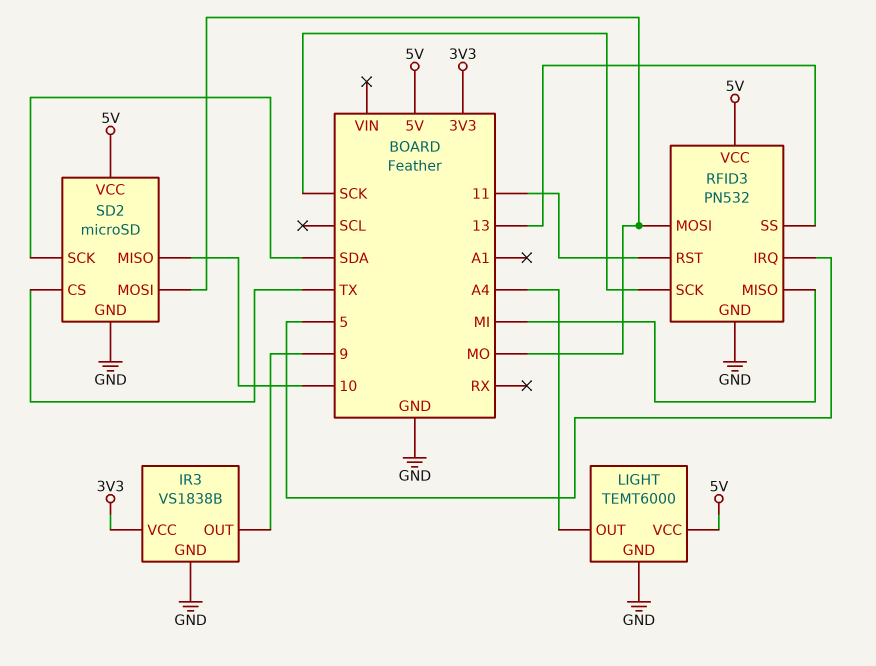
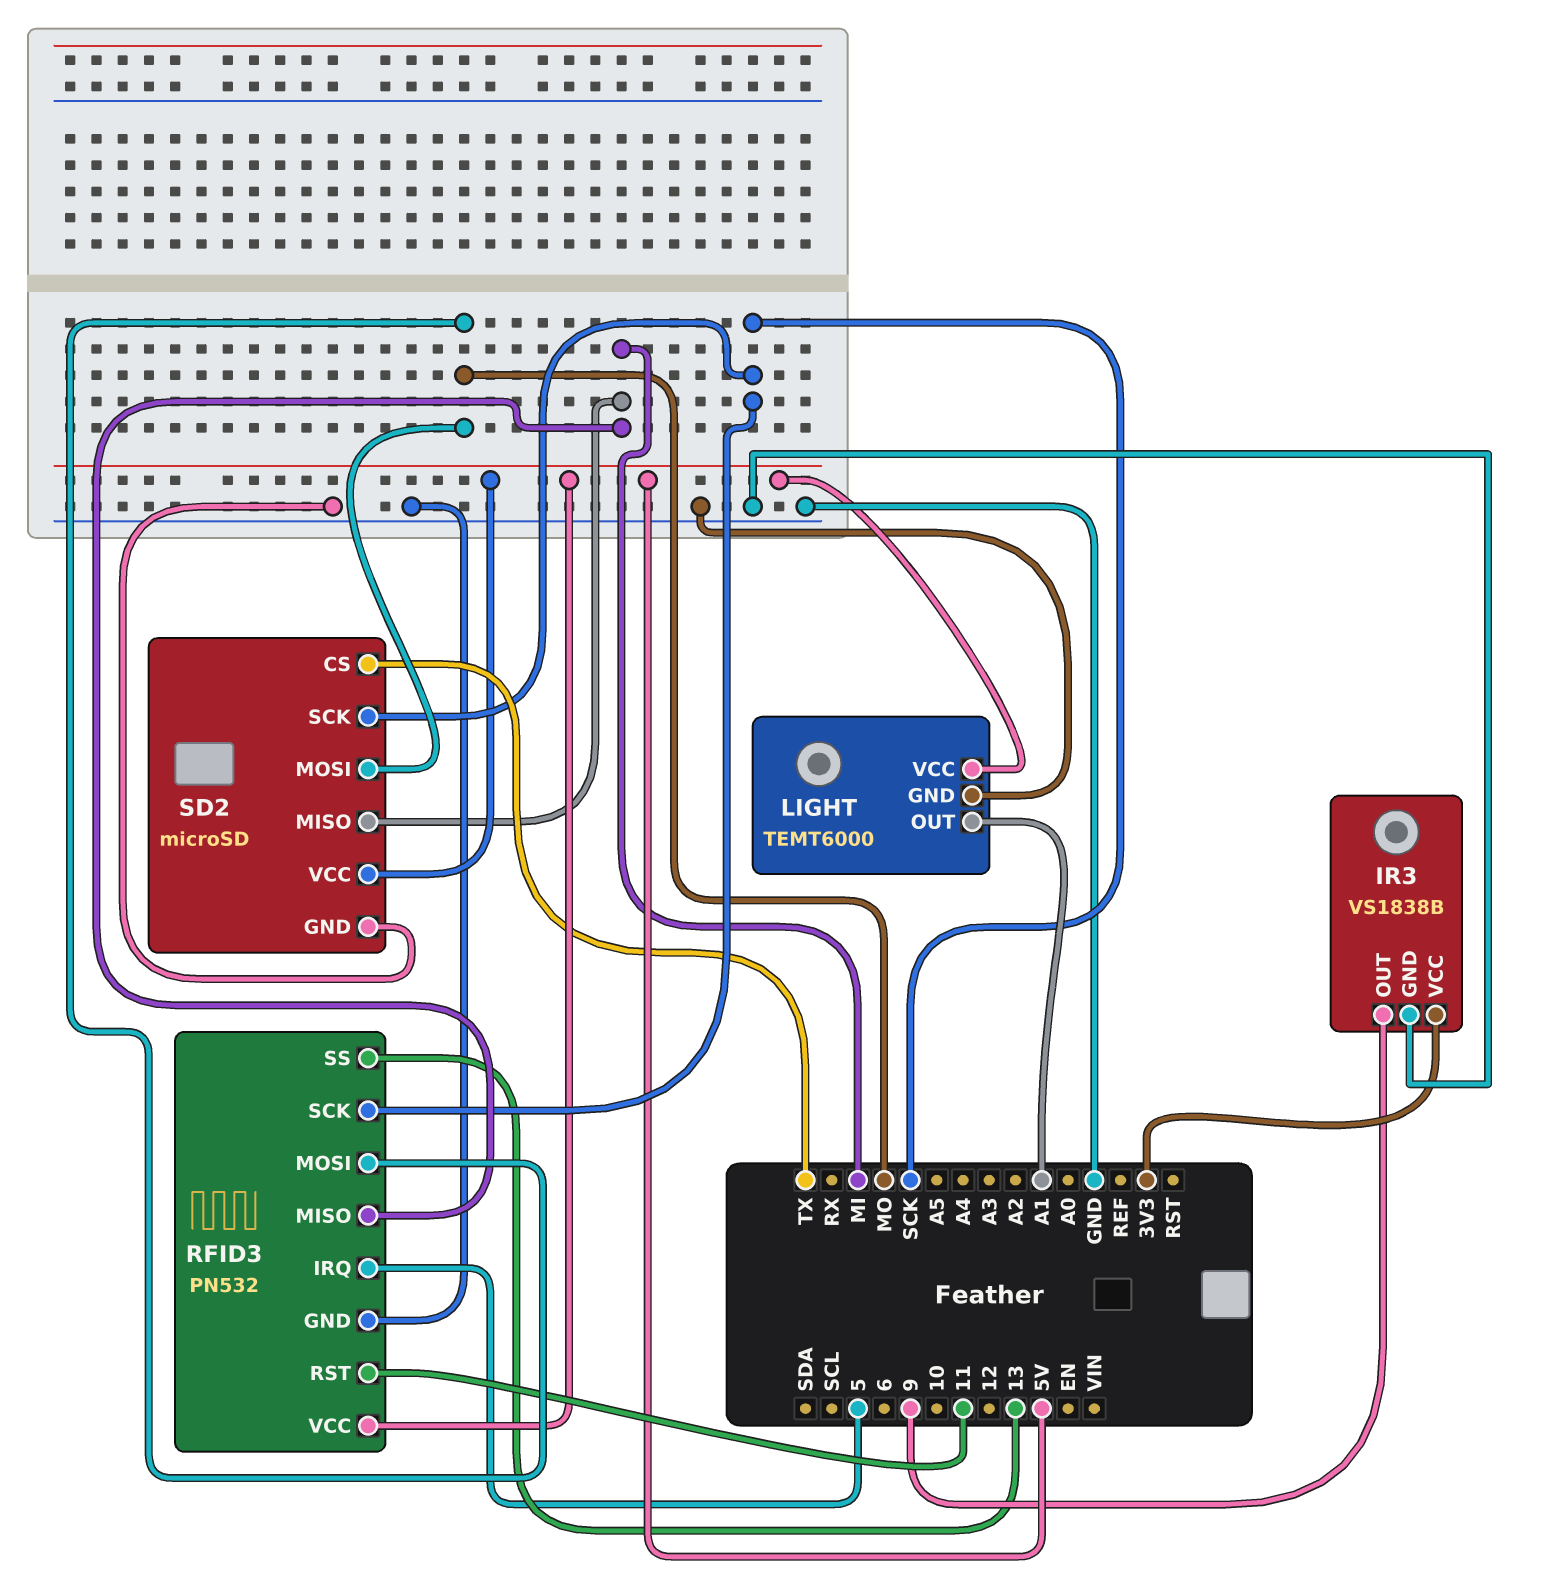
LIGHT pin OUT: A4 -> A1
SD2 pin MISO: 10 -> MI
SD2 pin SCK: SDA -> SCK

